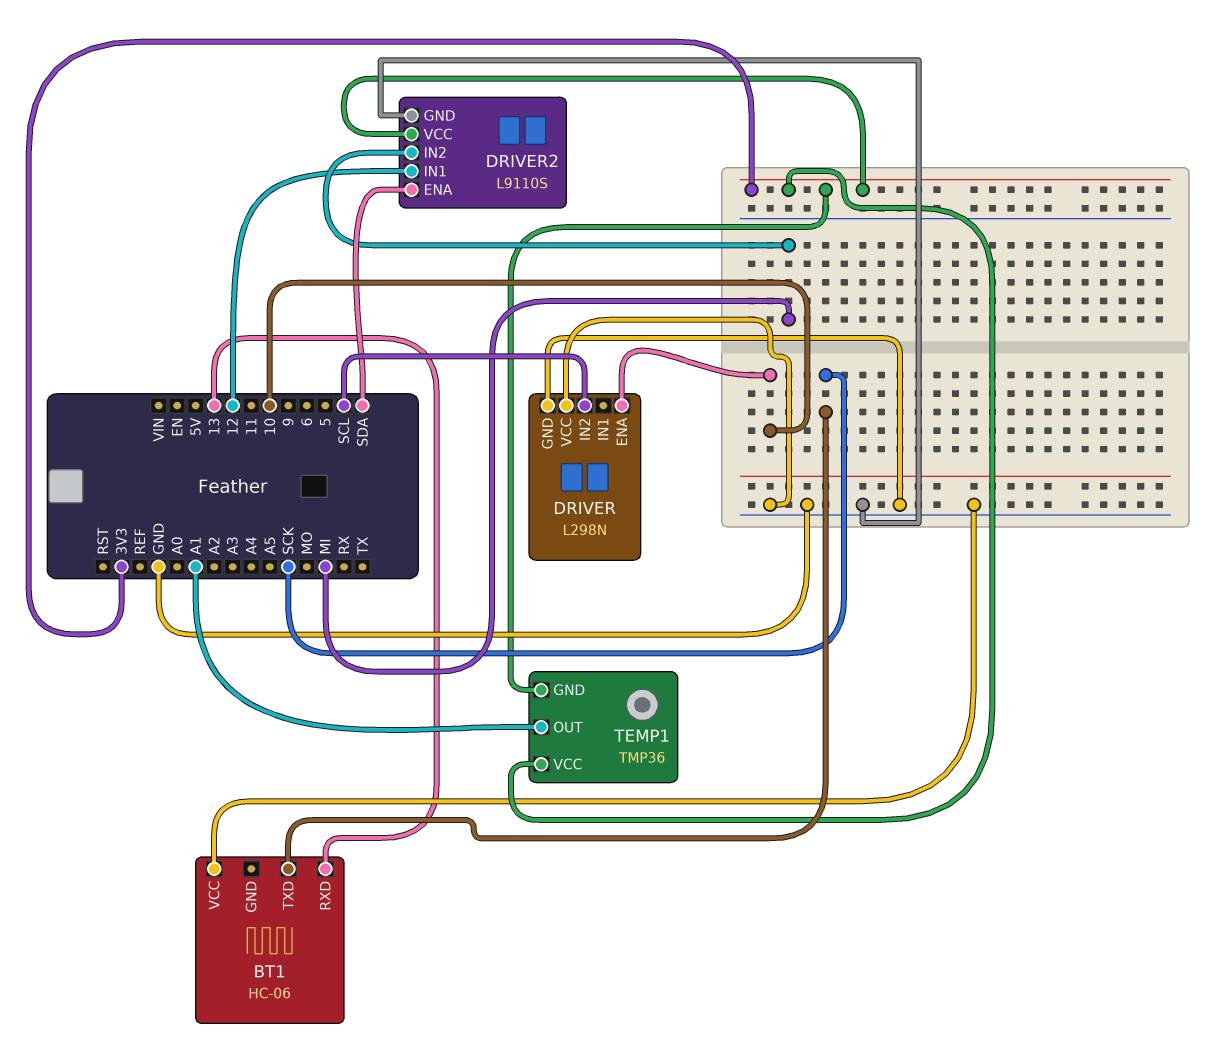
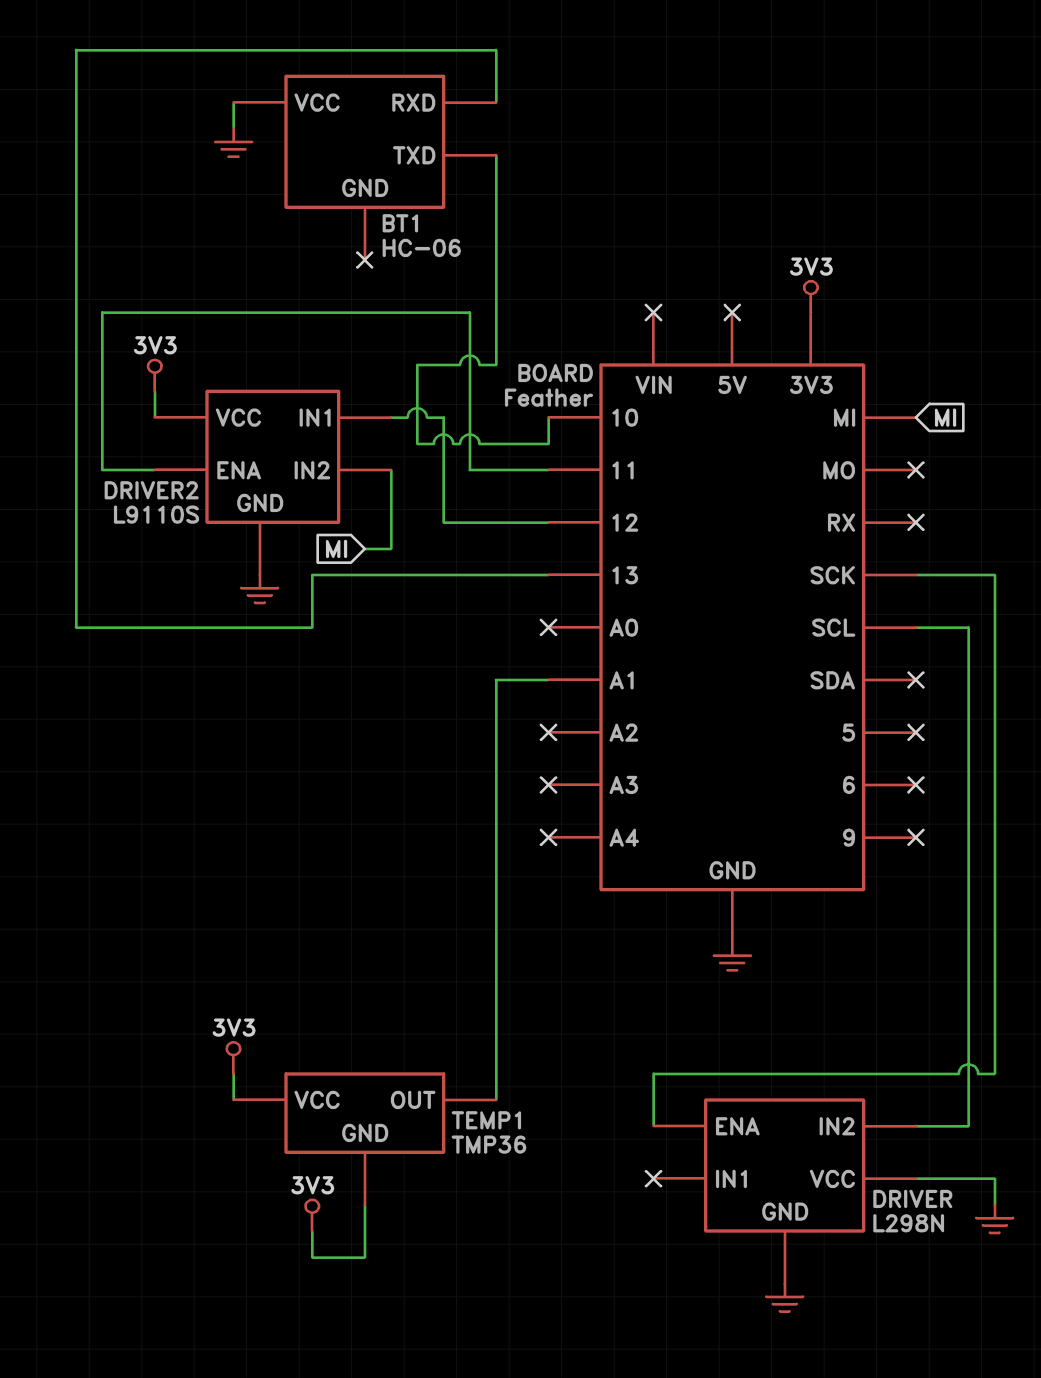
BT1 pin TXD: SCK -> 10
DRIVER pin ENA: 10 -> SCK
DRIVER2 pin ENA: SDA -> 11

